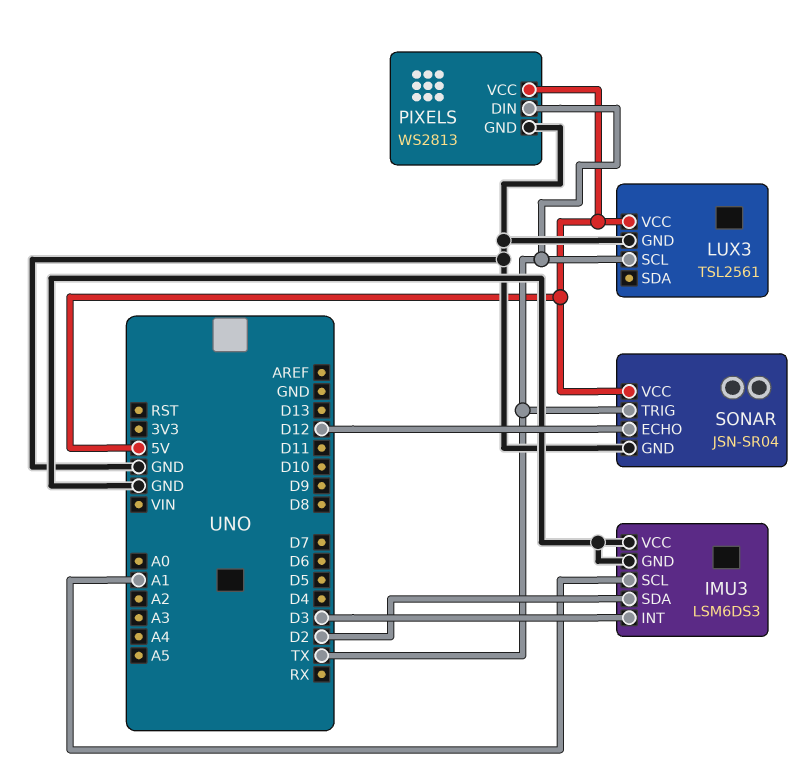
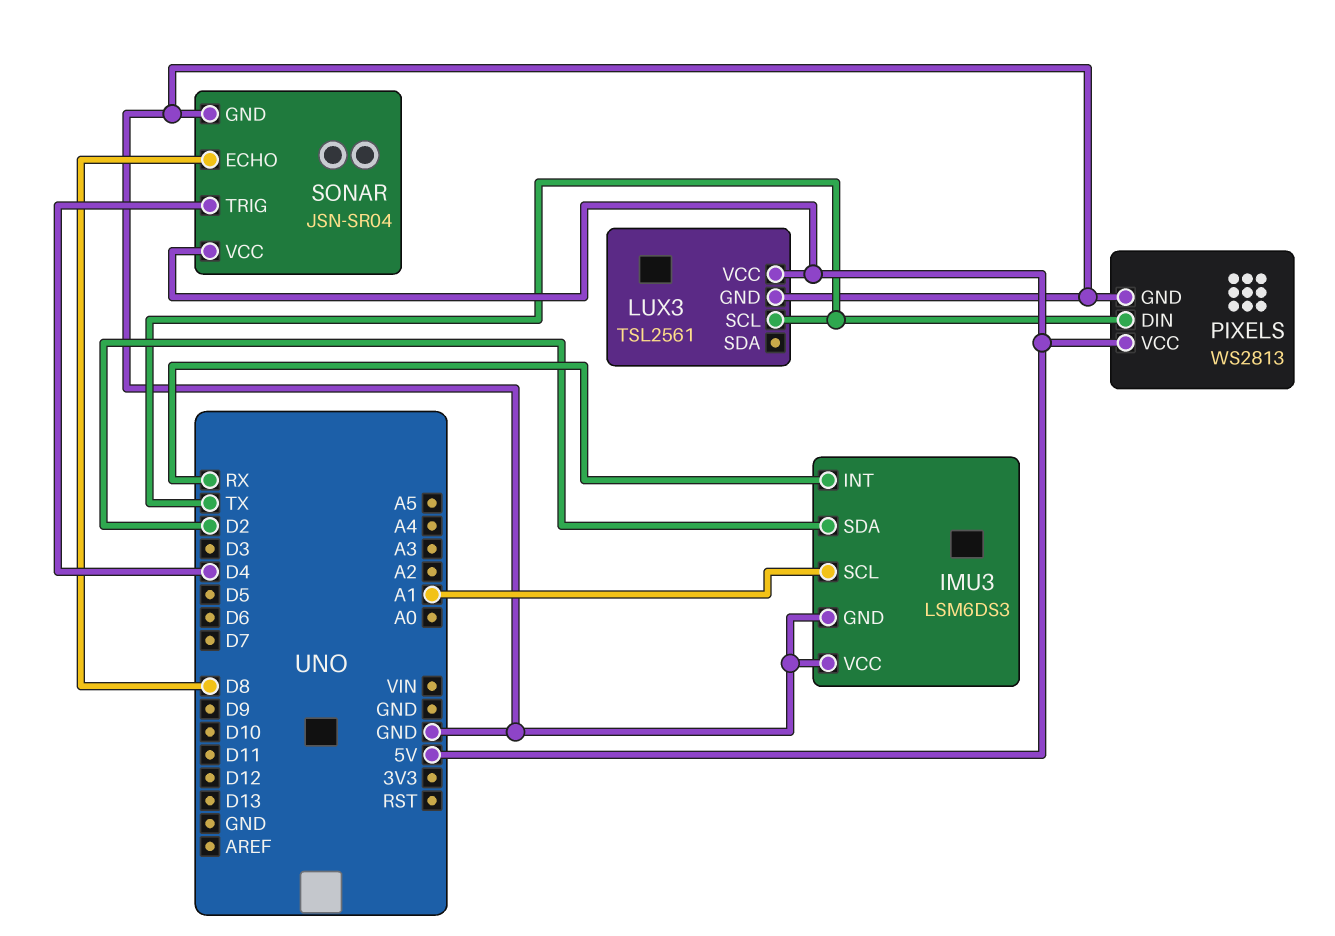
IMU3 pin INT: D3 -> RX
SONAR pin ECHO: D12 -> D8
SONAR pin TRIG: TX -> D4

